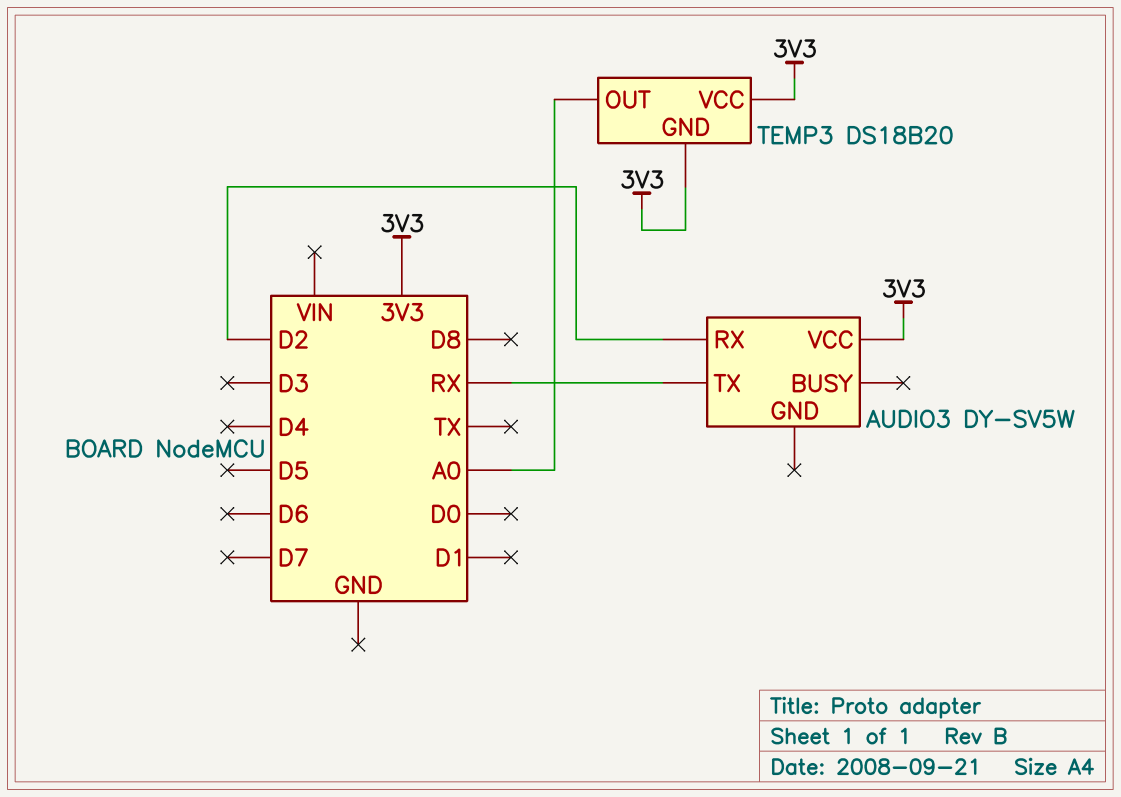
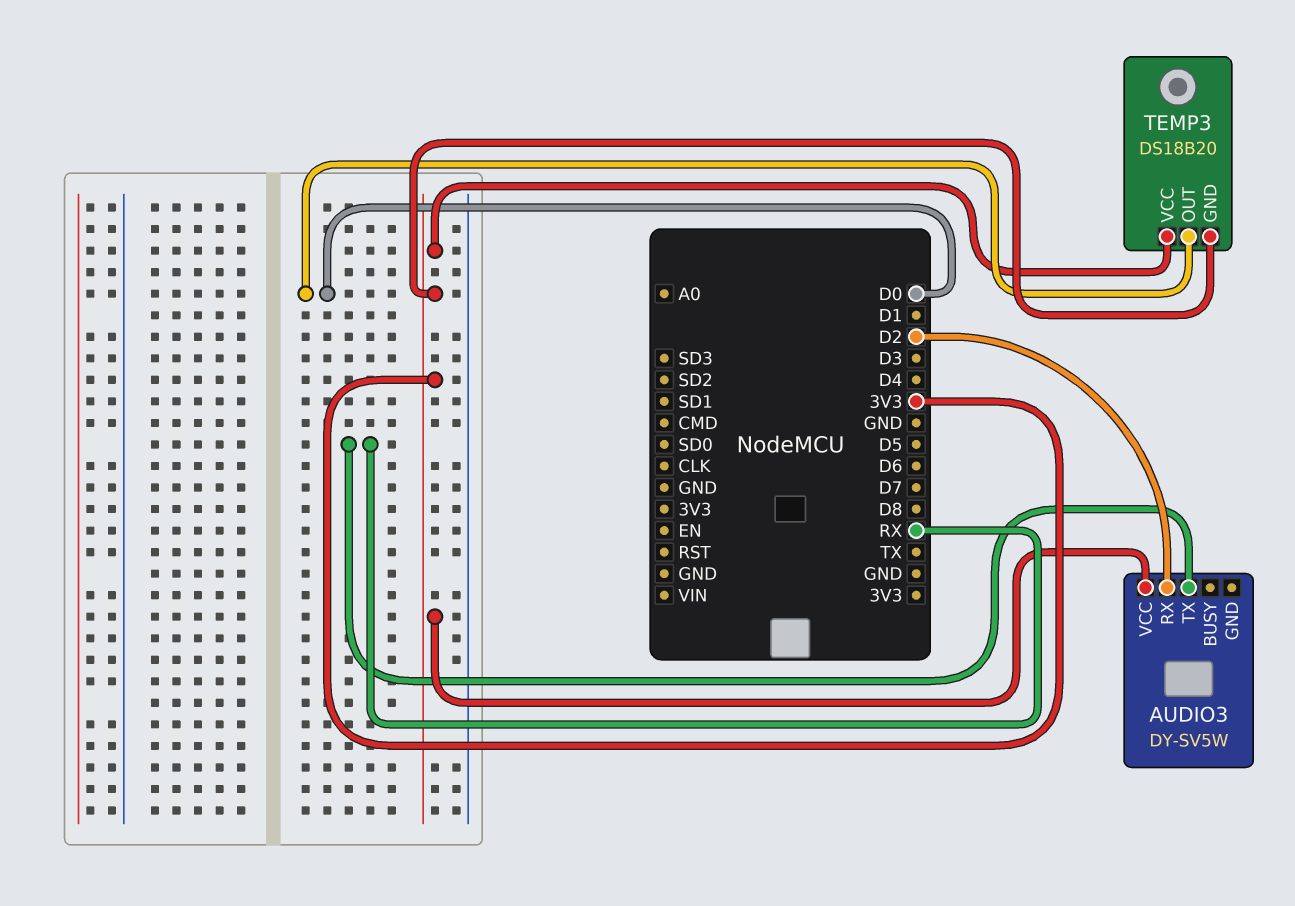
TEMP3 pin OUT: A0 -> D0

